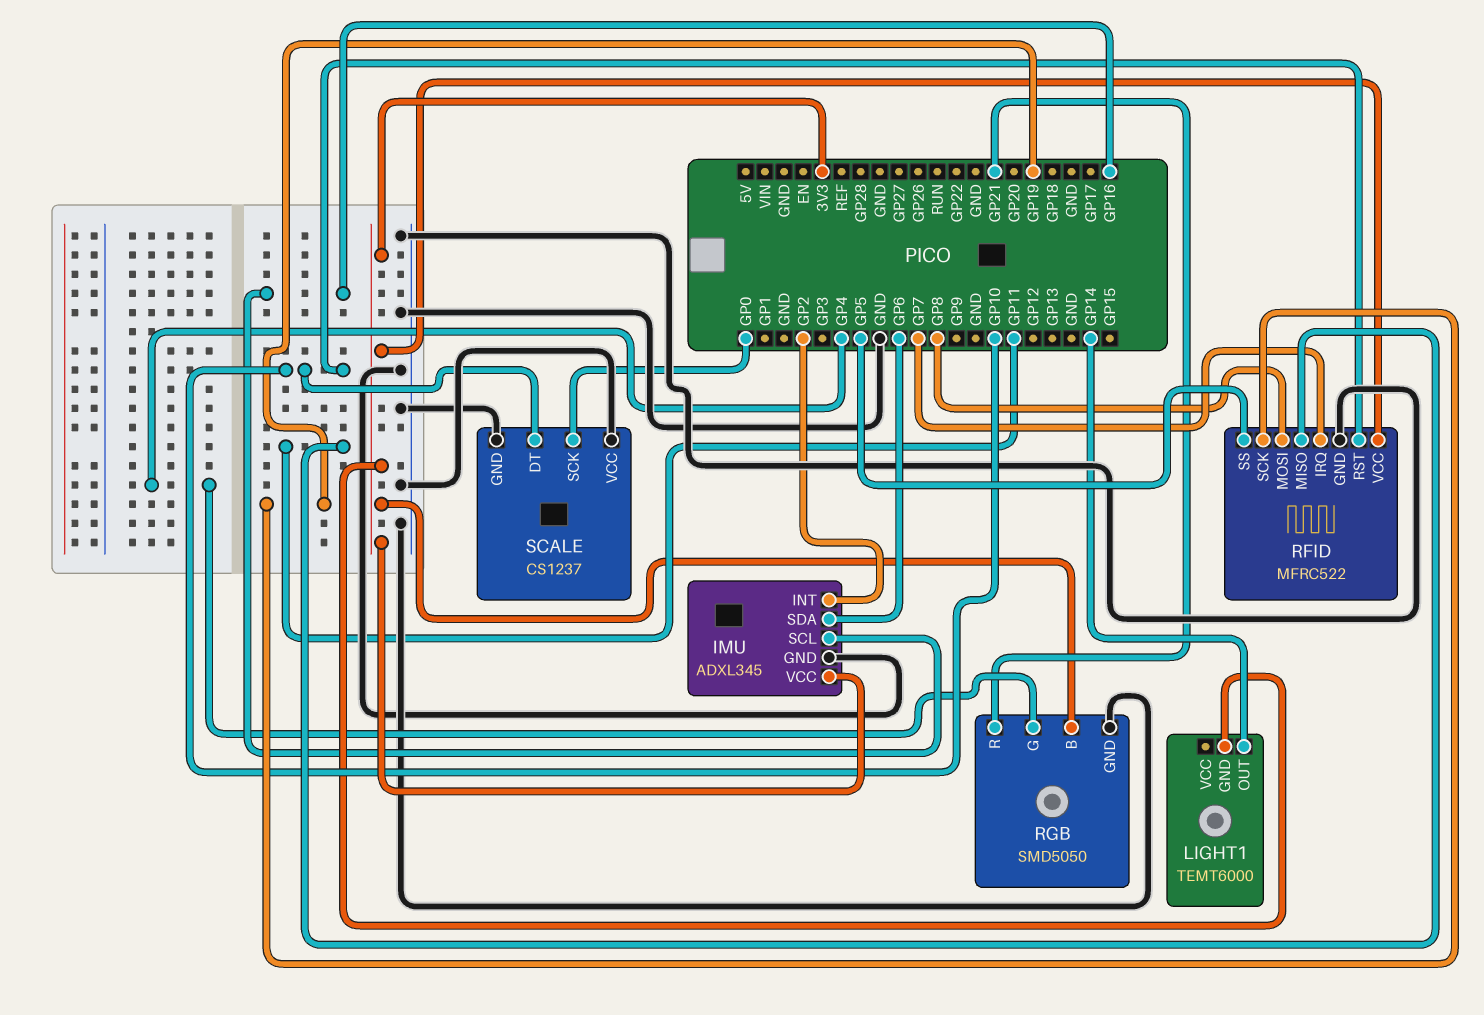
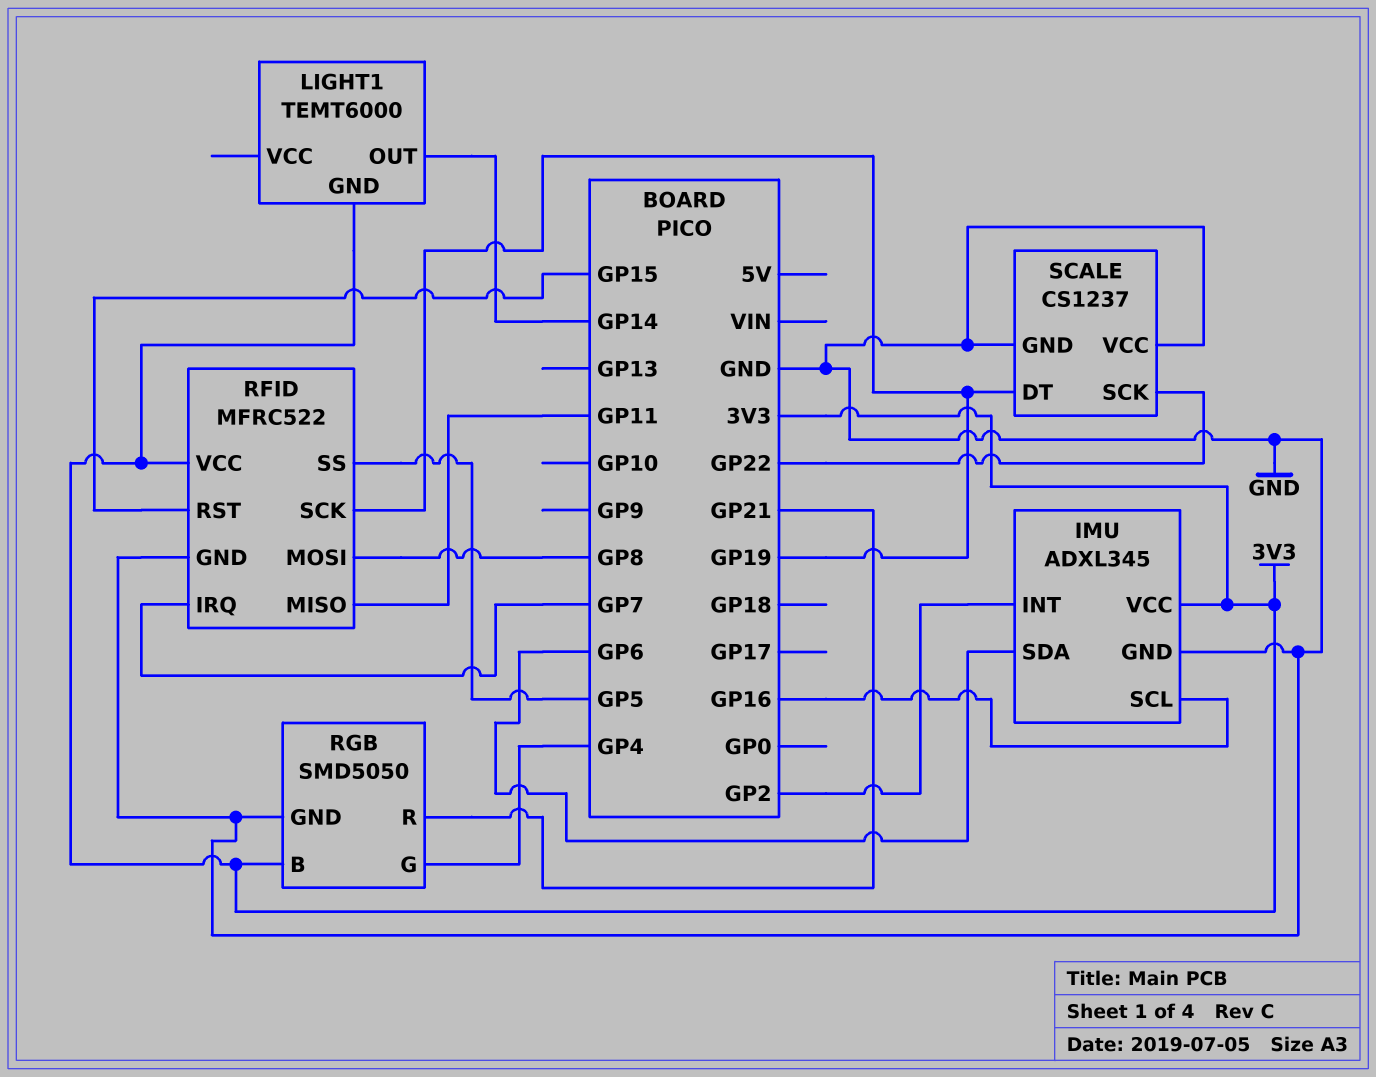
RFID pin RST: GP10 -> GP15
SCALE pin DT: GP10 -> GP19
SCALE pin SCK: GP0 -> GP22

